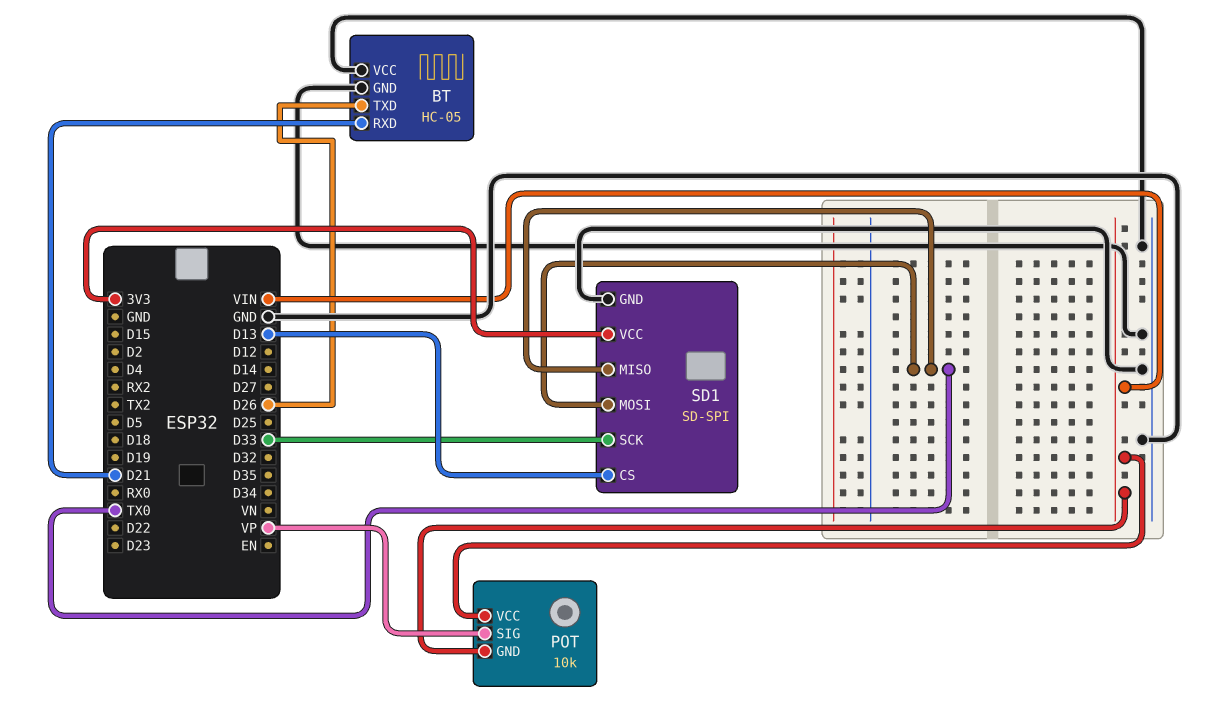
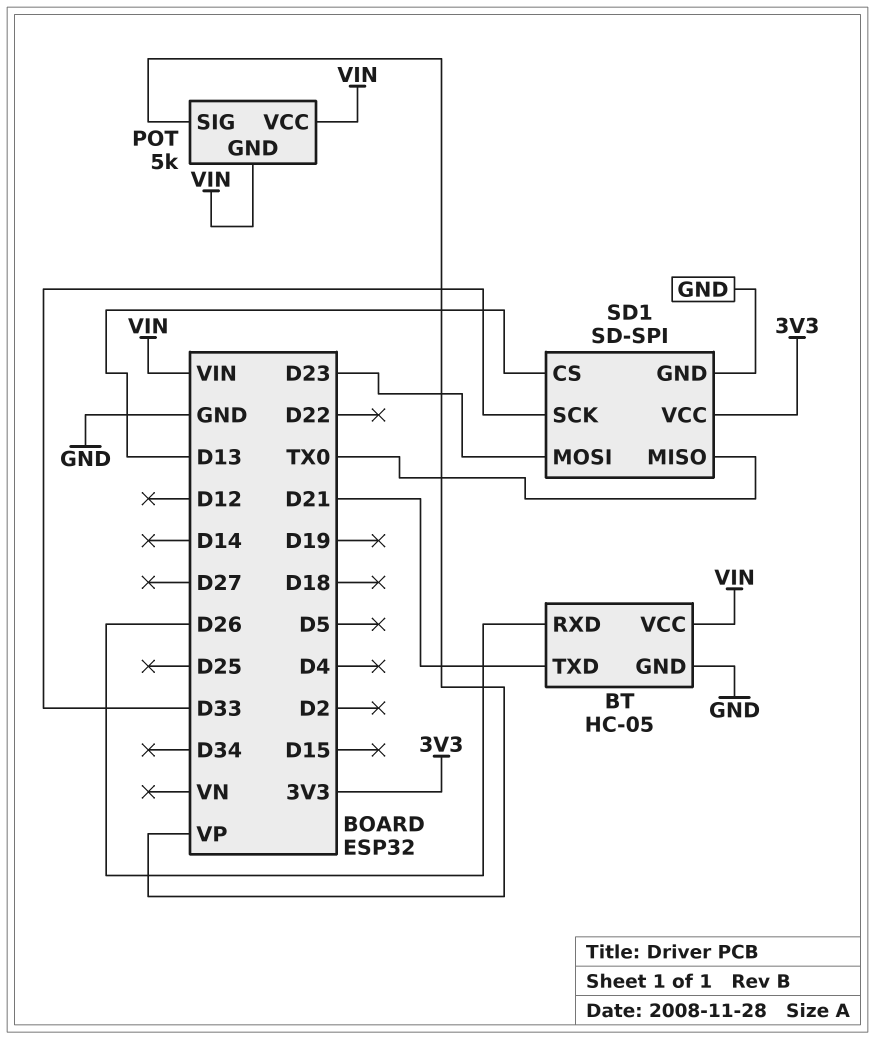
BT pin RXD: D21 -> D26
BT pin TXD: D26 -> D21
BT pin VCC: GND -> VIN
POT: 10k -> 5k
SD1 pin MOSI: TX0 -> D23

